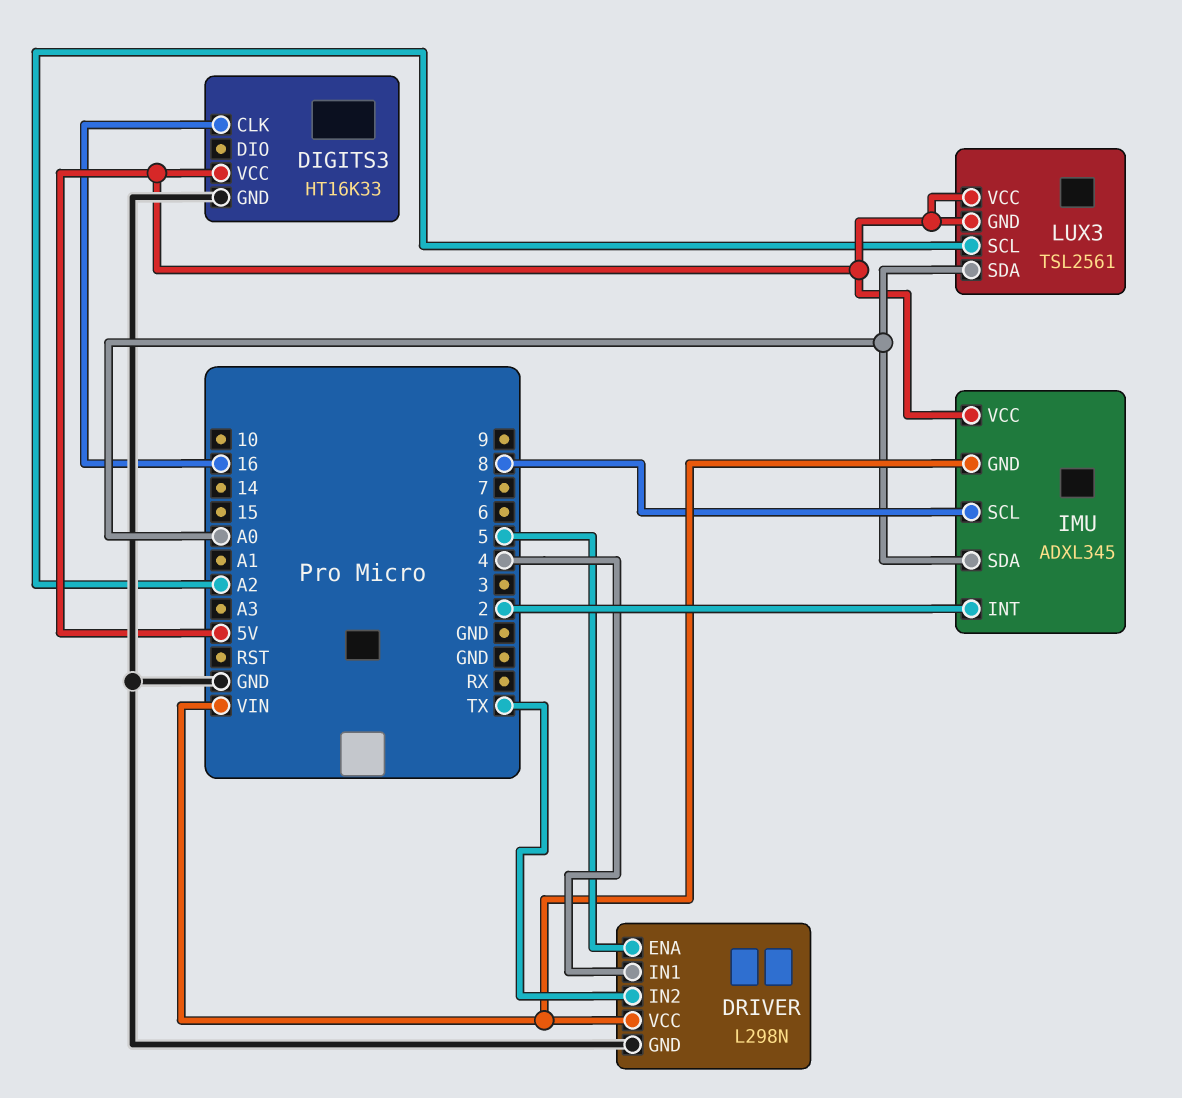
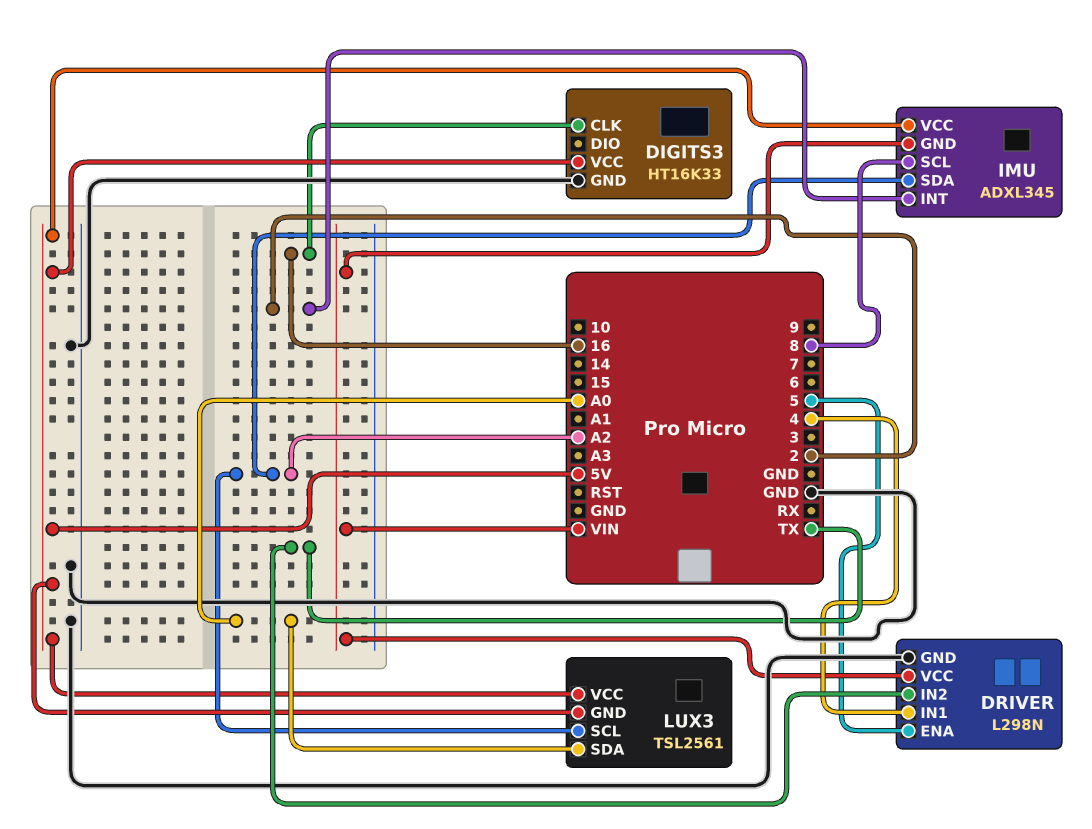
IMU pin SDA: A0 -> A2

